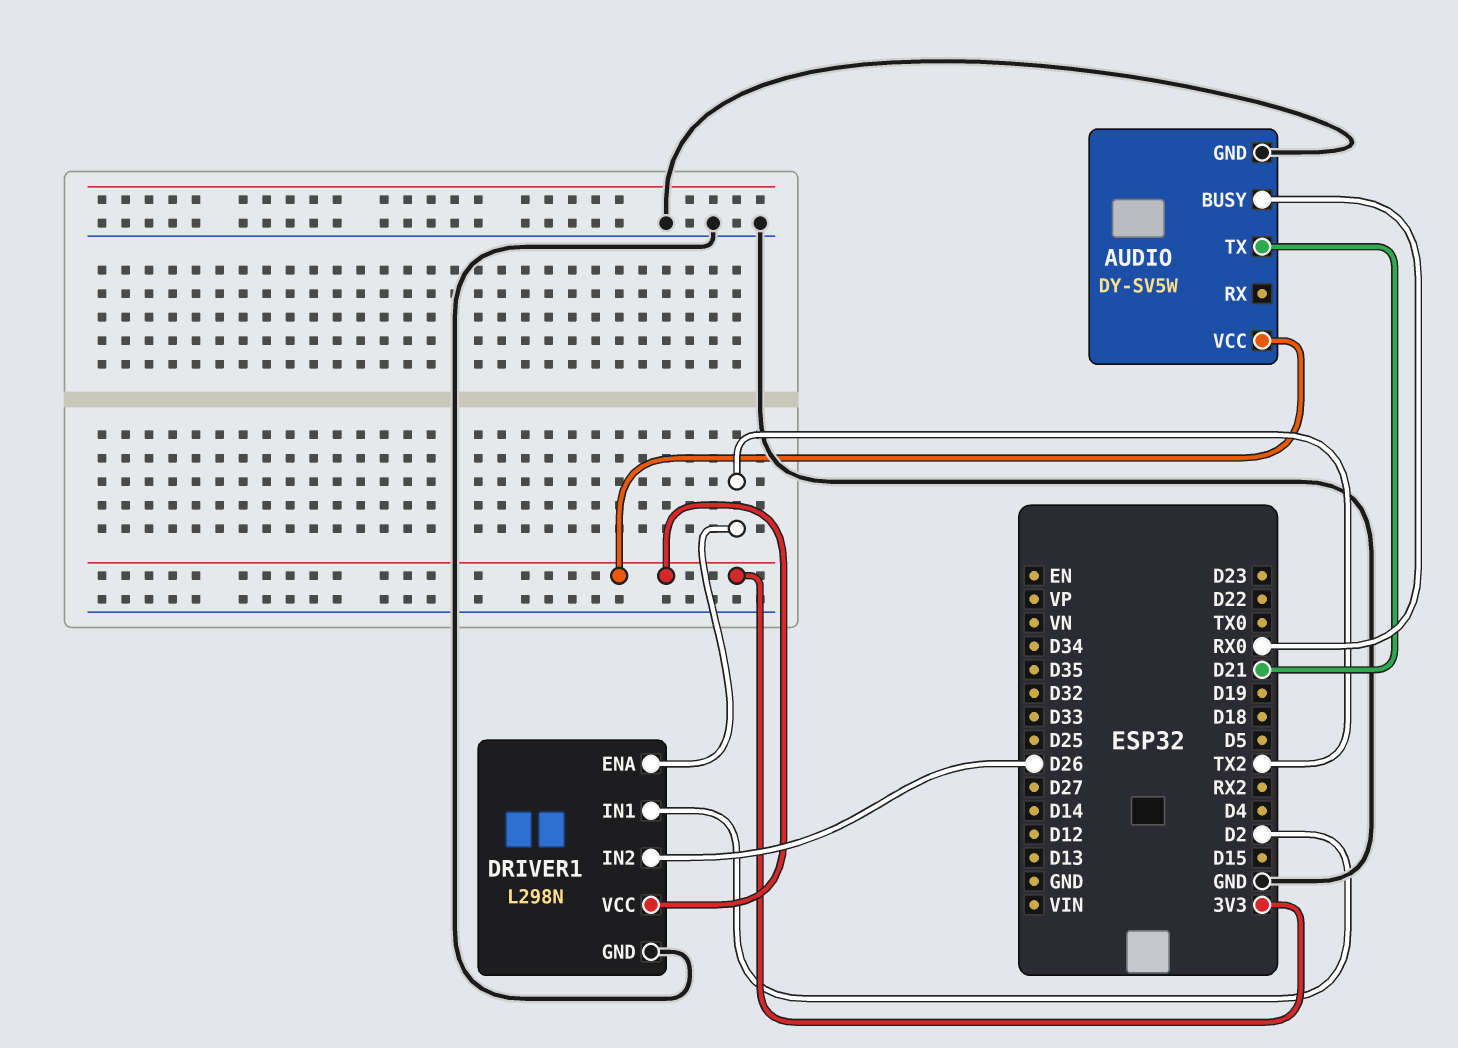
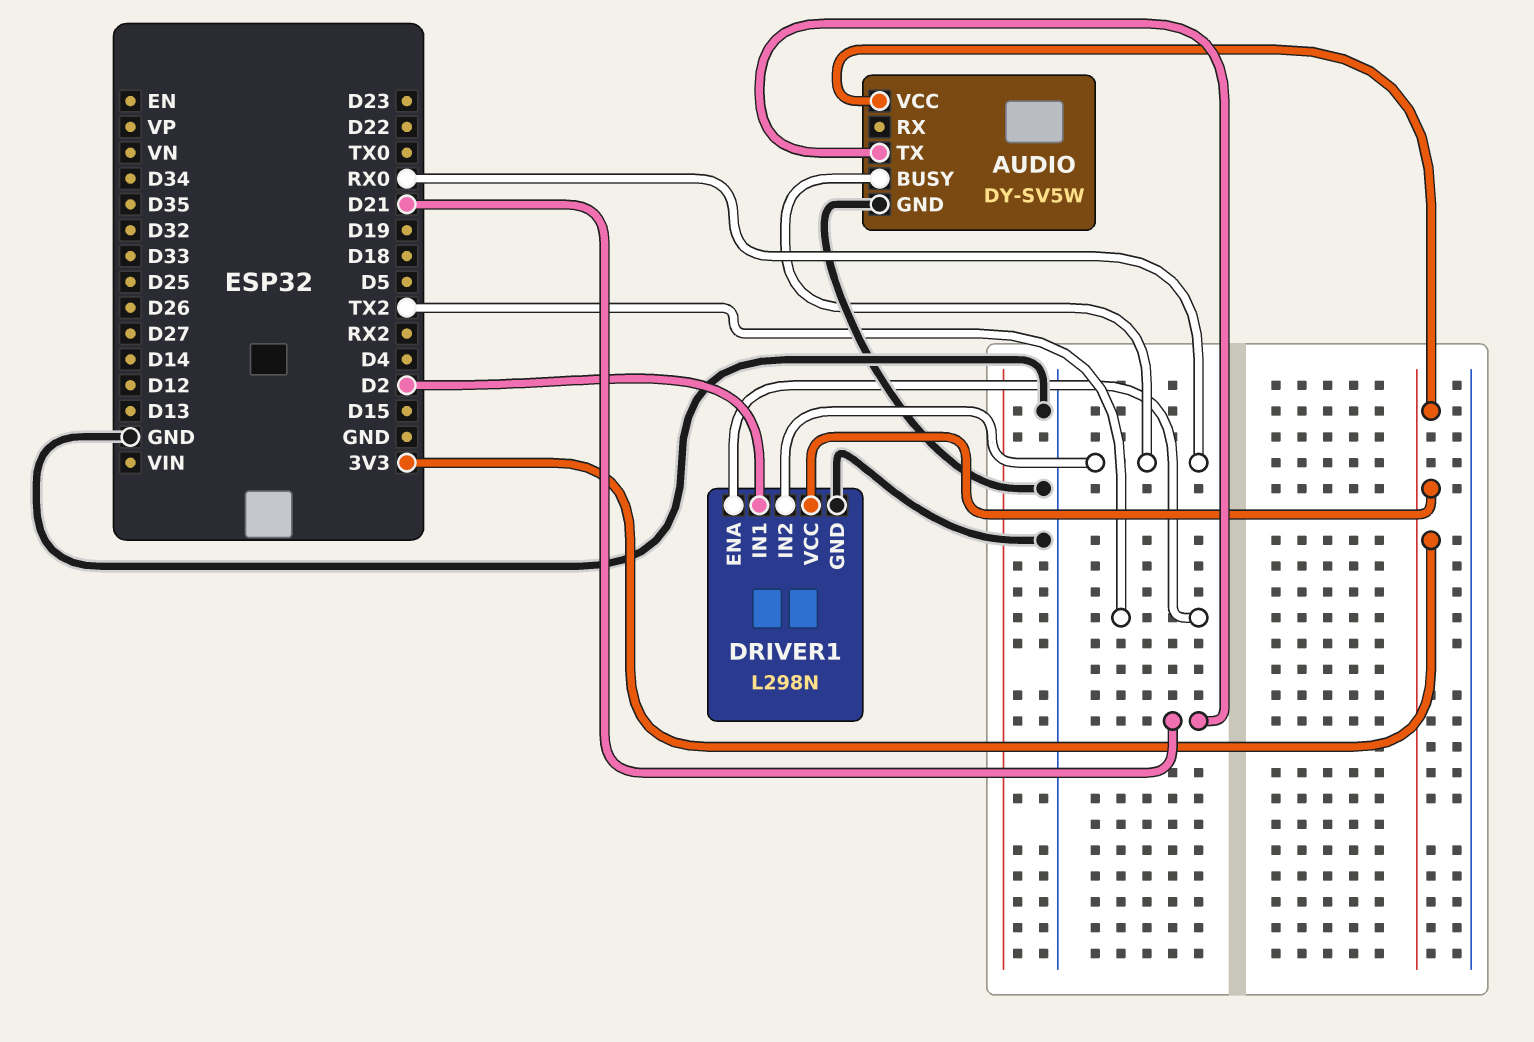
DRIVER1 pin IN2: D26 -> RX0

